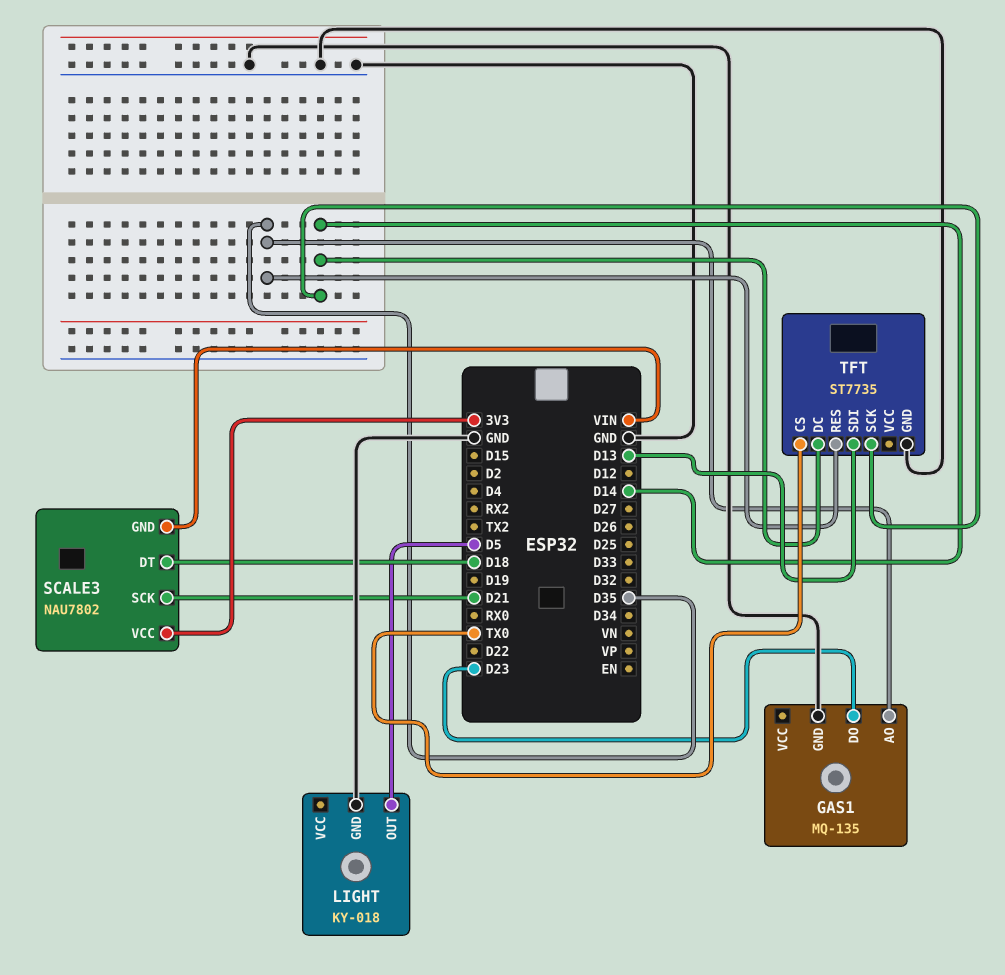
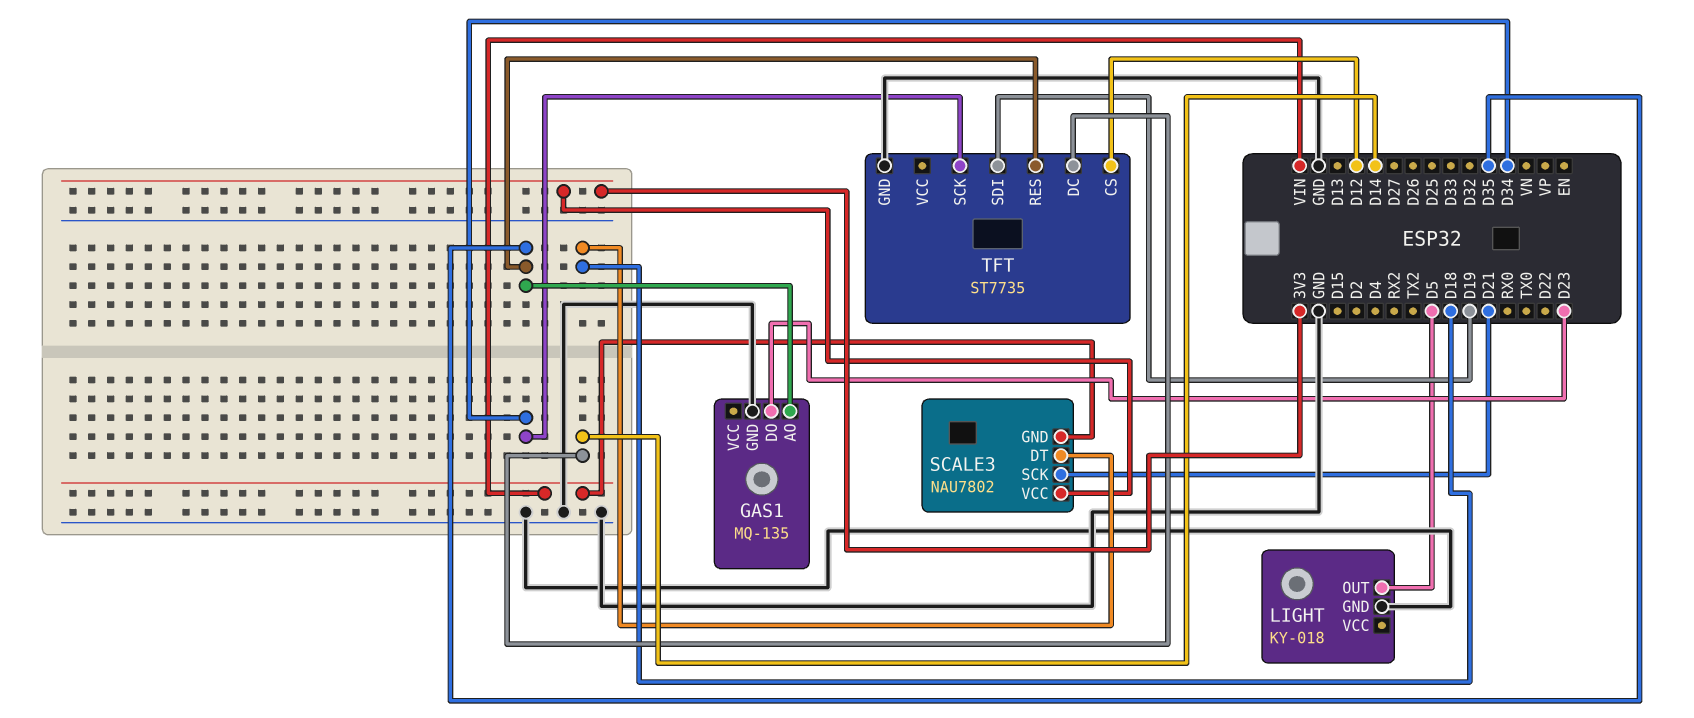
TFT pin CS: TX0 -> D12
TFT pin SCK: D14 -> D34
TFT pin SDI: D13 -> D19

